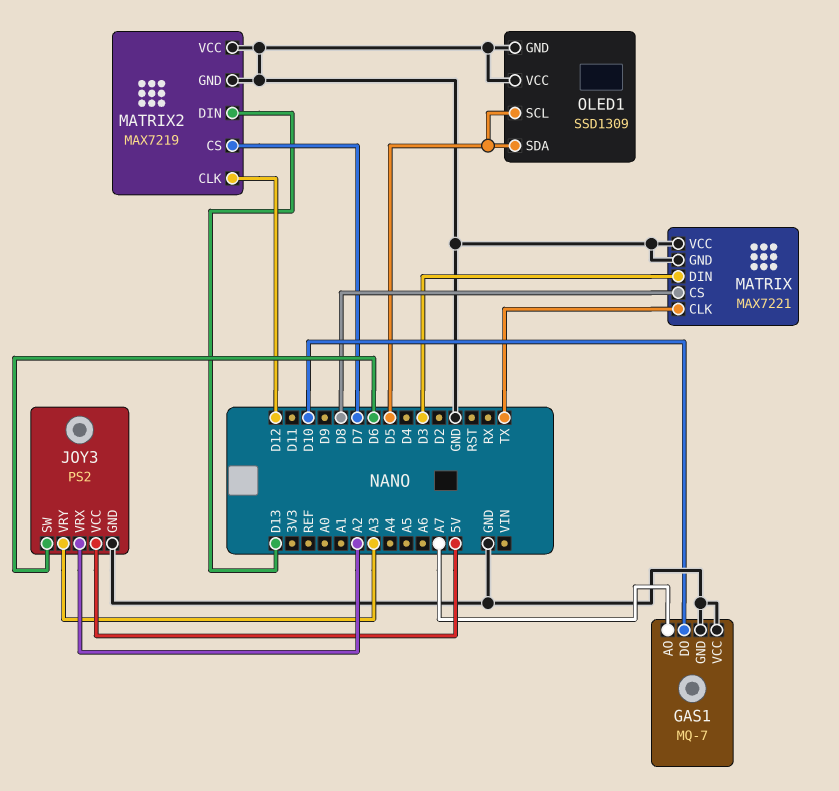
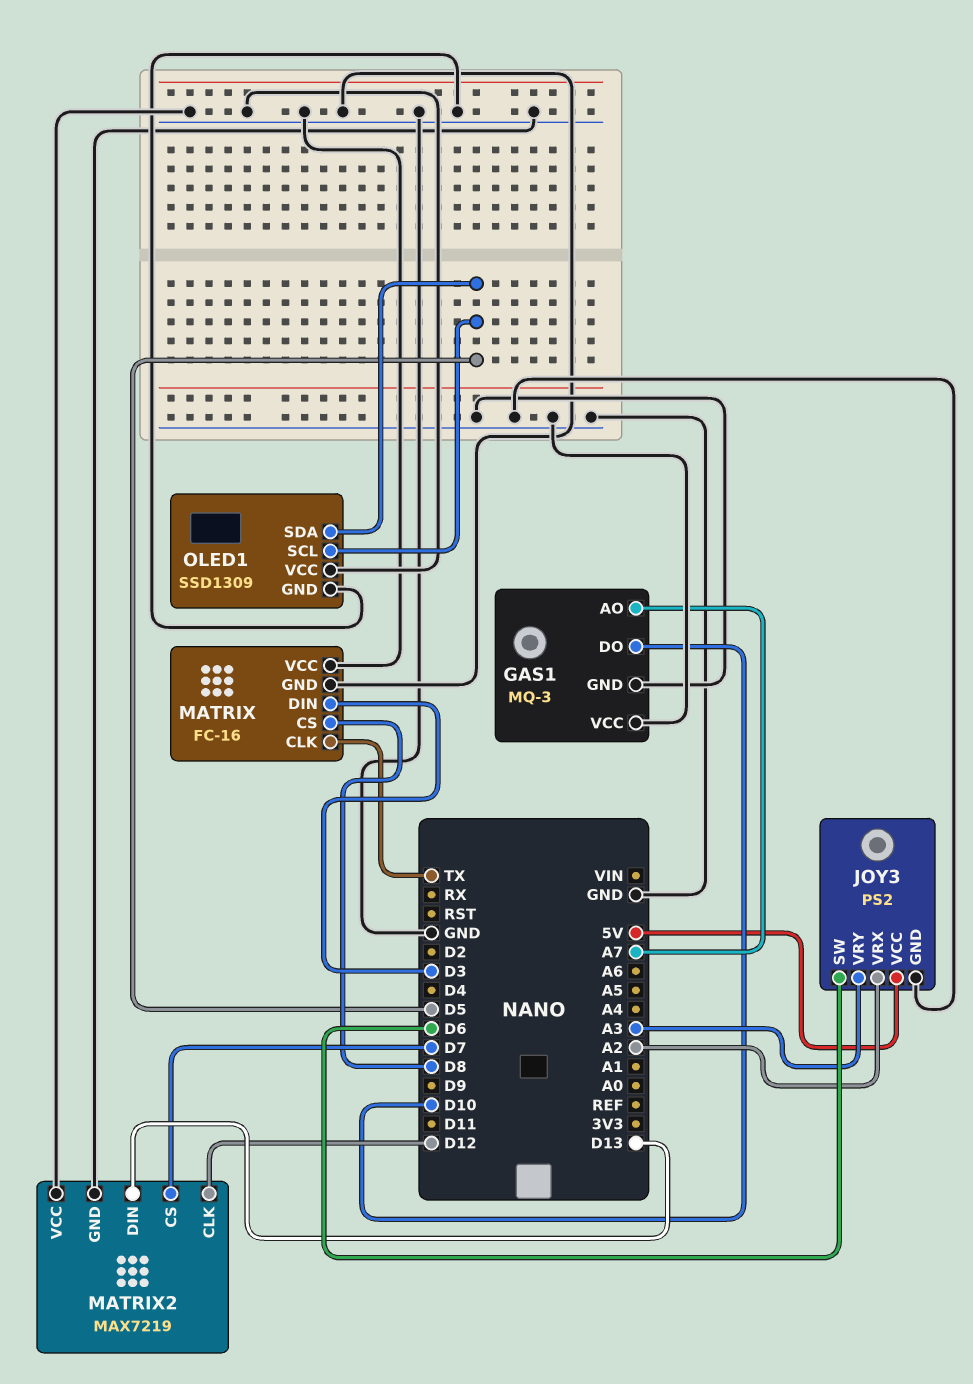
GAS1: MQ-7 -> MQ-3
MATRIX: MAX7221 -> FC-16

